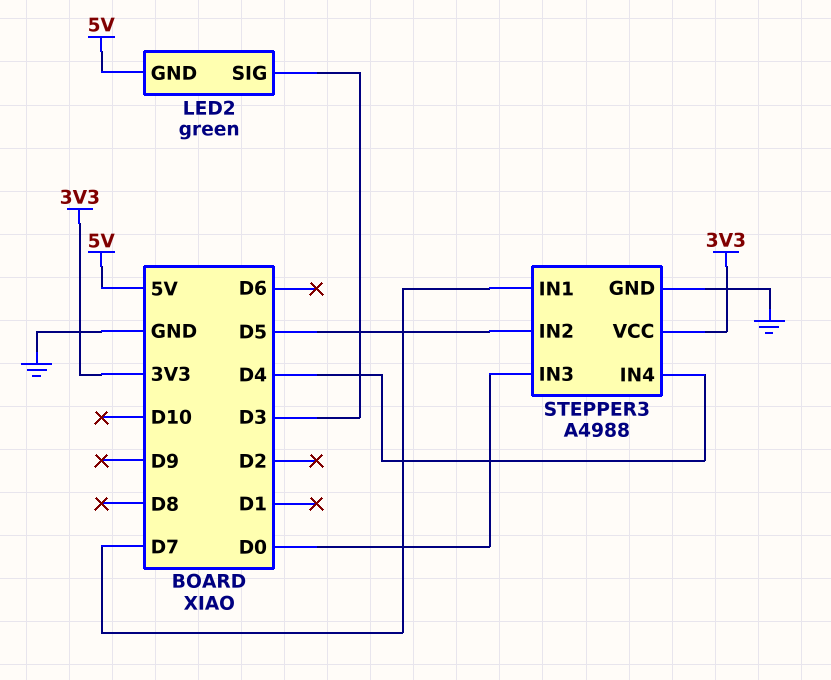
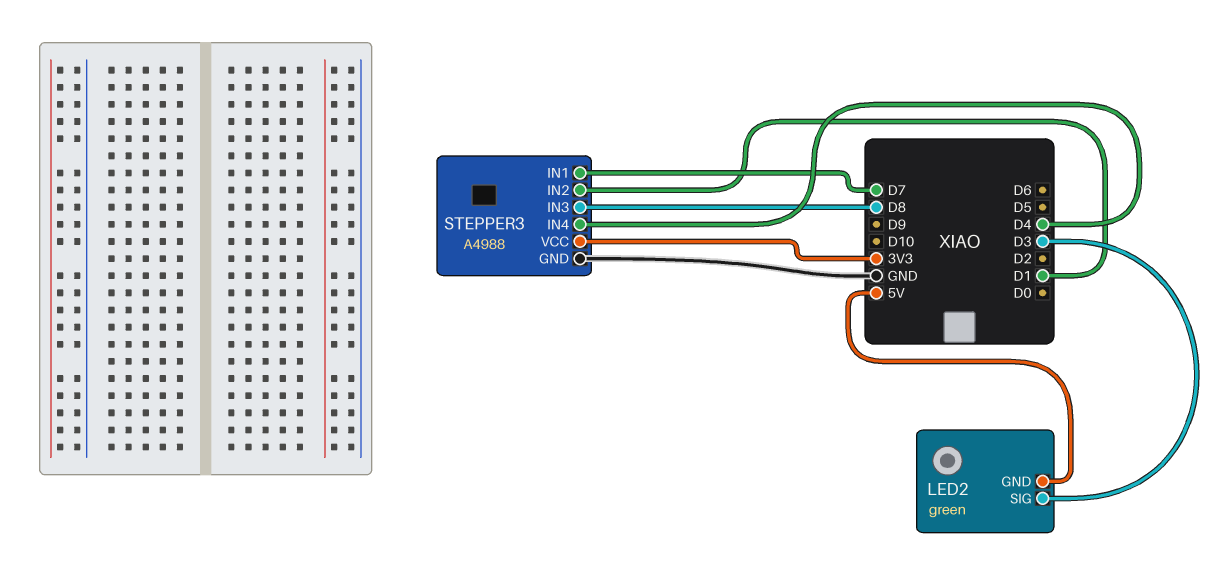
STEPPER3 pin IN2: D5 -> D1
STEPPER3 pin IN3: D0 -> D8

